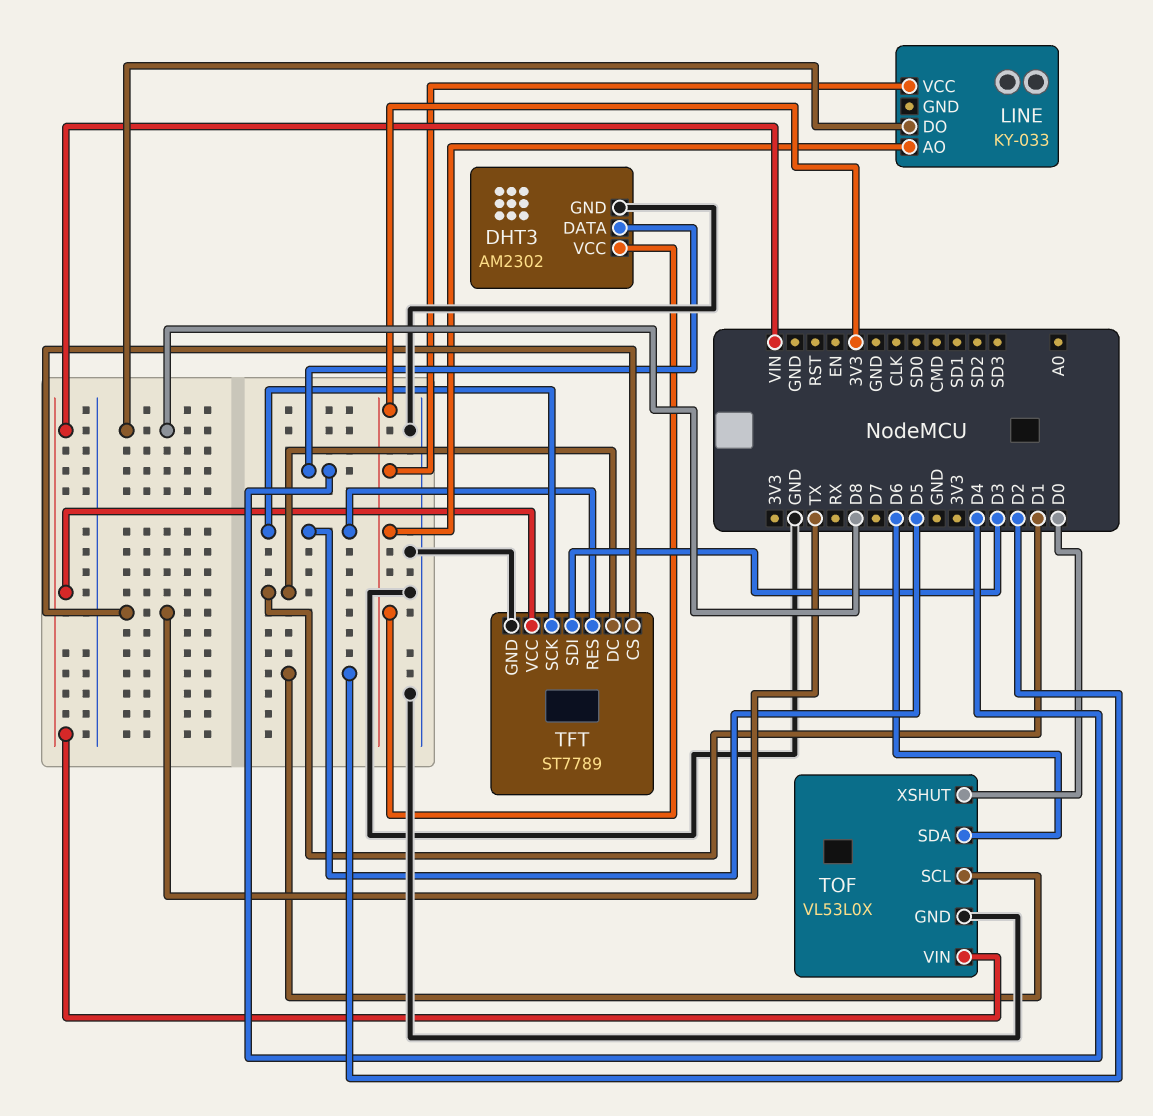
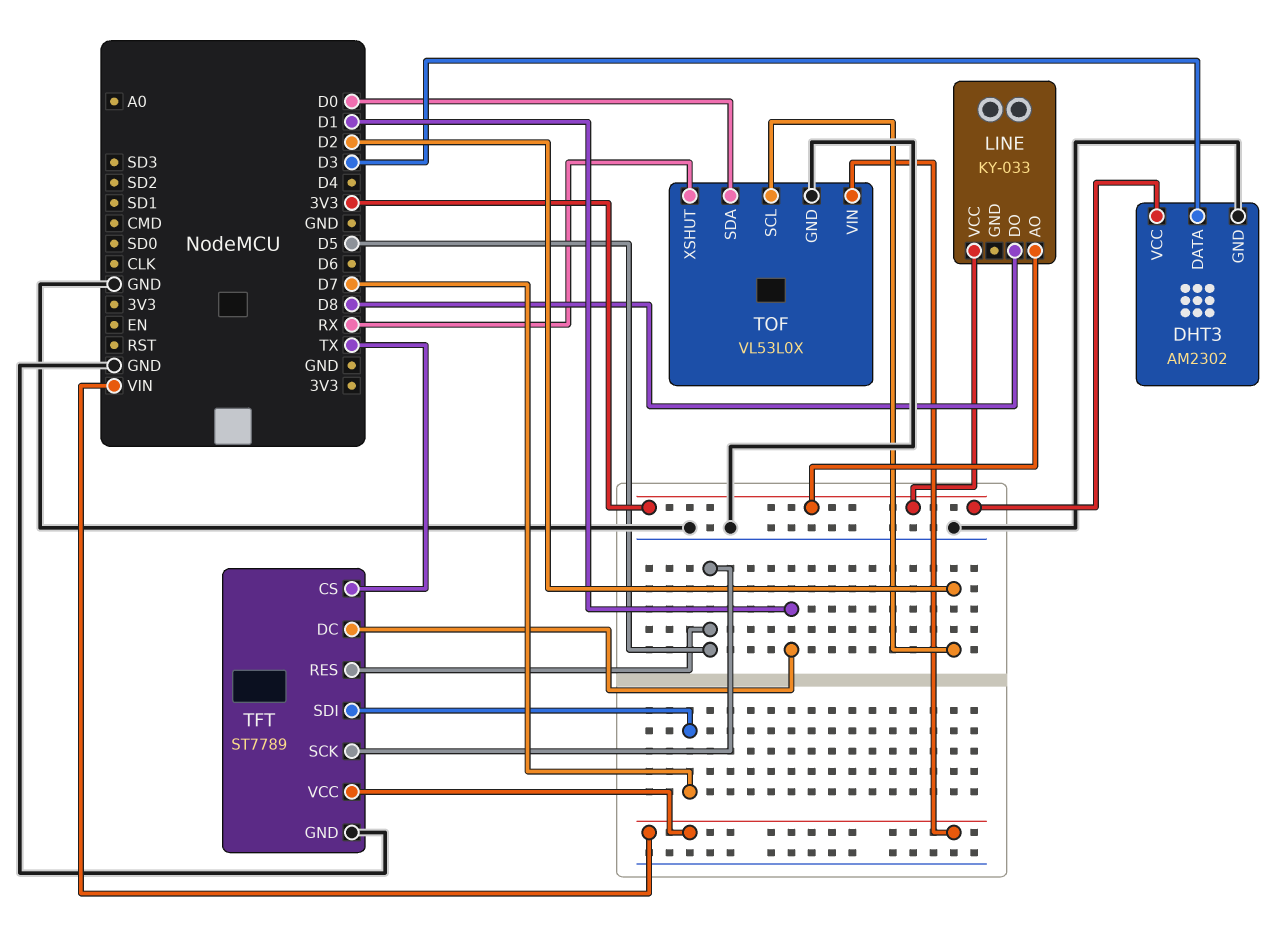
DHT3 pin DATA: D4 -> D3
TFT pin SDI: D3 -> D7
TOF pin SDA: D6 -> D0
TOF pin XSHUT: D0 -> RX

